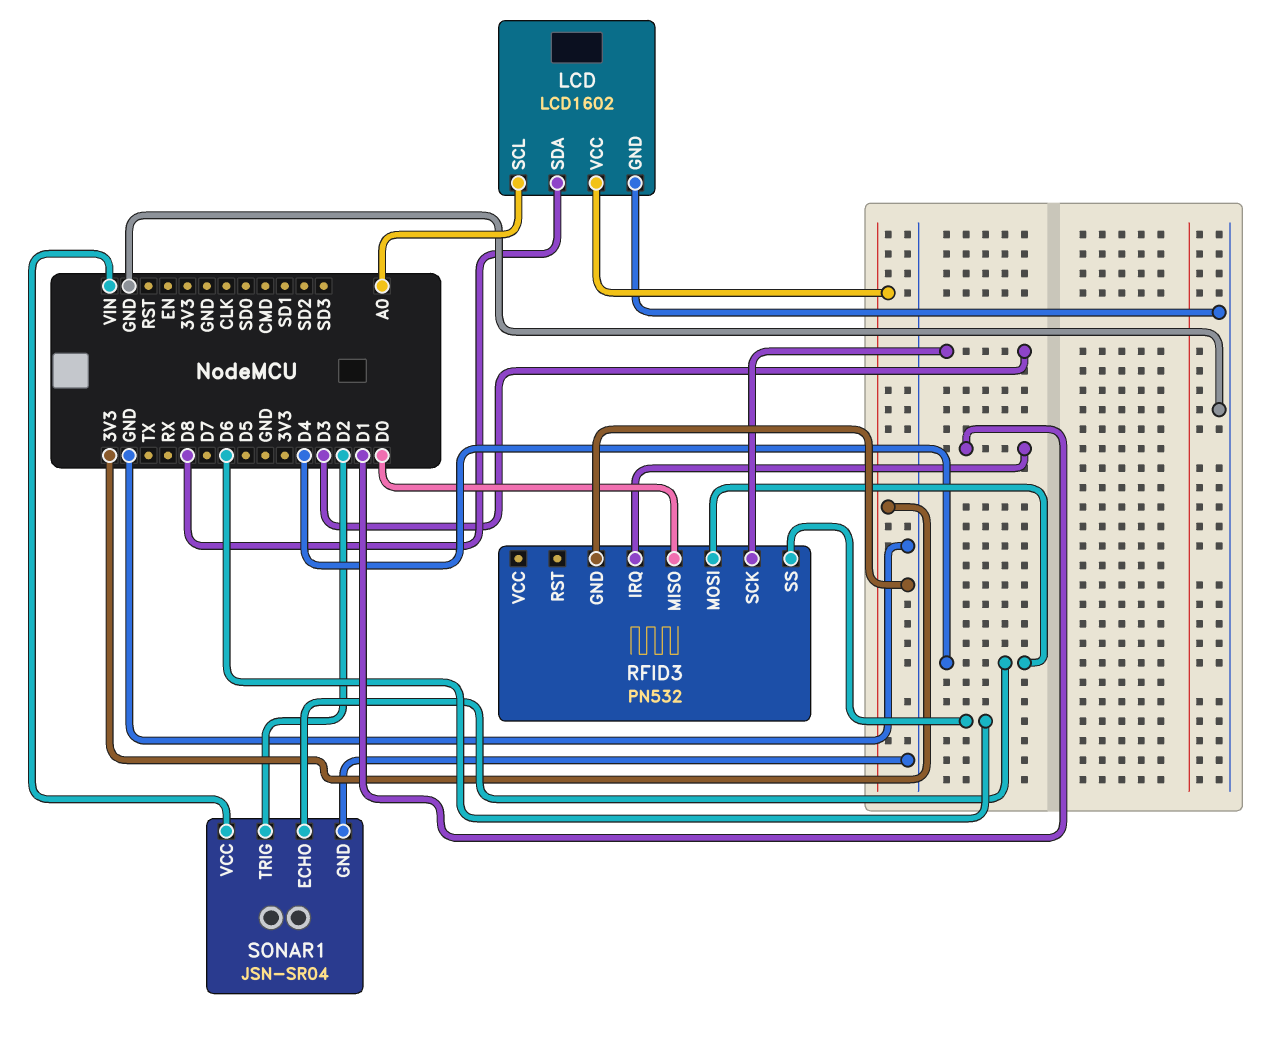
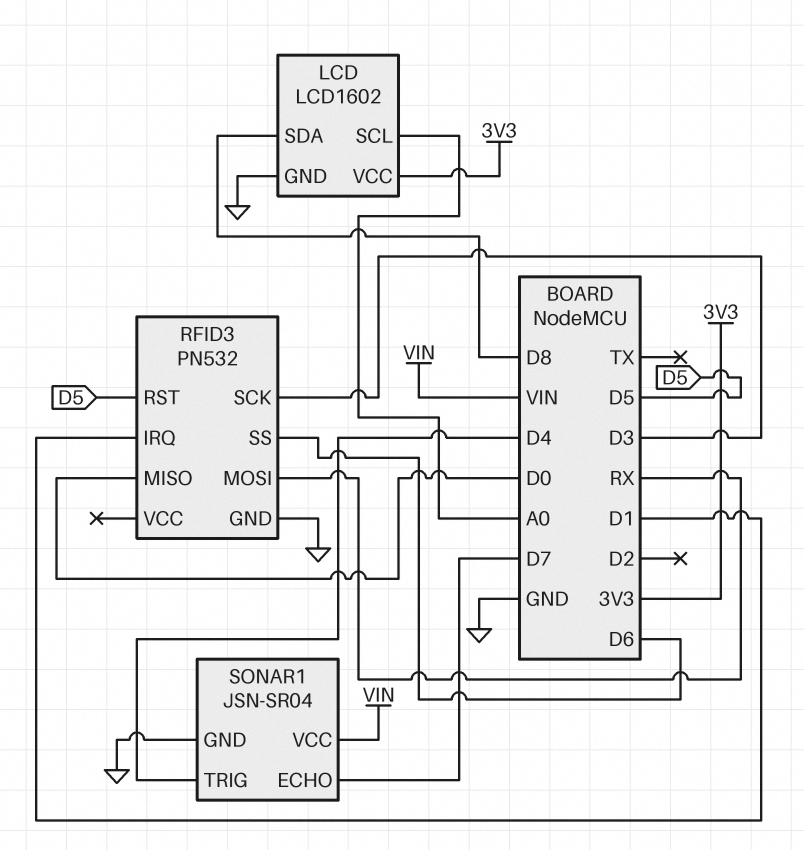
RFID3 pin MOSI: D4 -> RX
RFID3 pin RST: none -> D5
SONAR1 pin ECHO: D4 -> D7
SONAR1 pin TRIG: D2 -> D4

